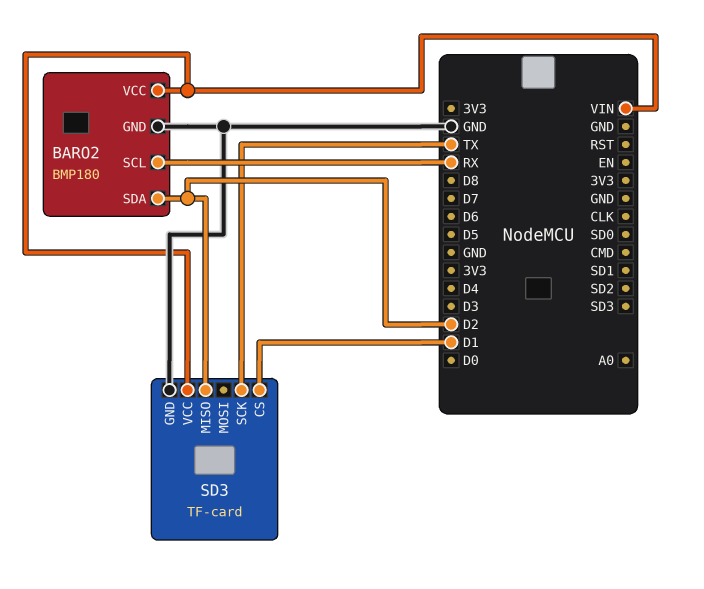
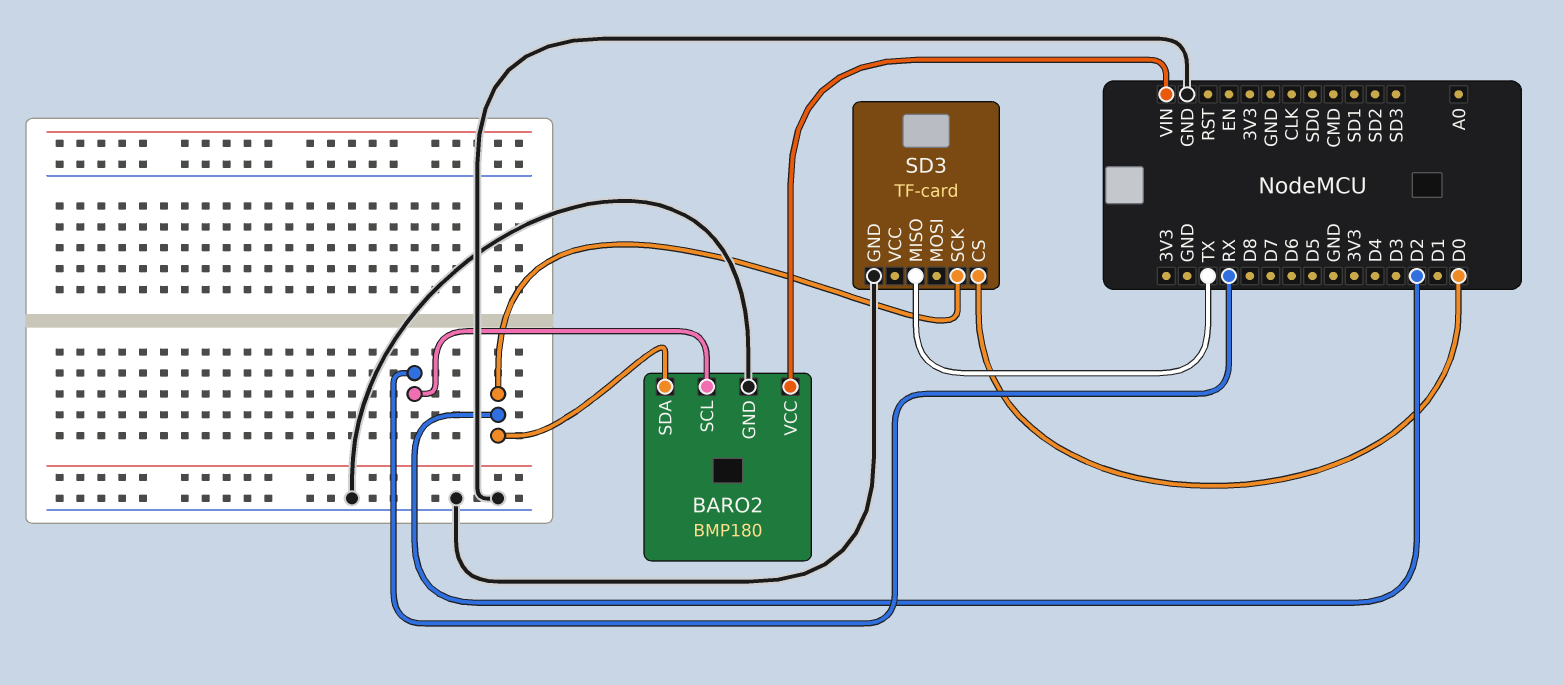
SD3 pin CS: D1 -> D0
SD3 pin MISO: D2 -> TX
SD3 pin SCK: TX -> D2
SD3 pin VCC: VIN -> none

